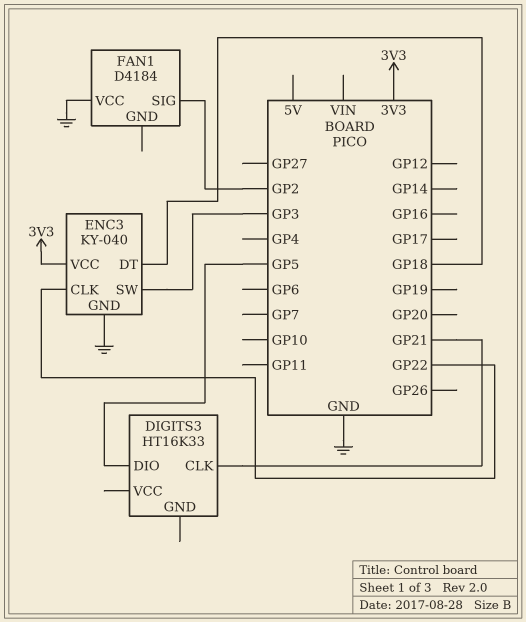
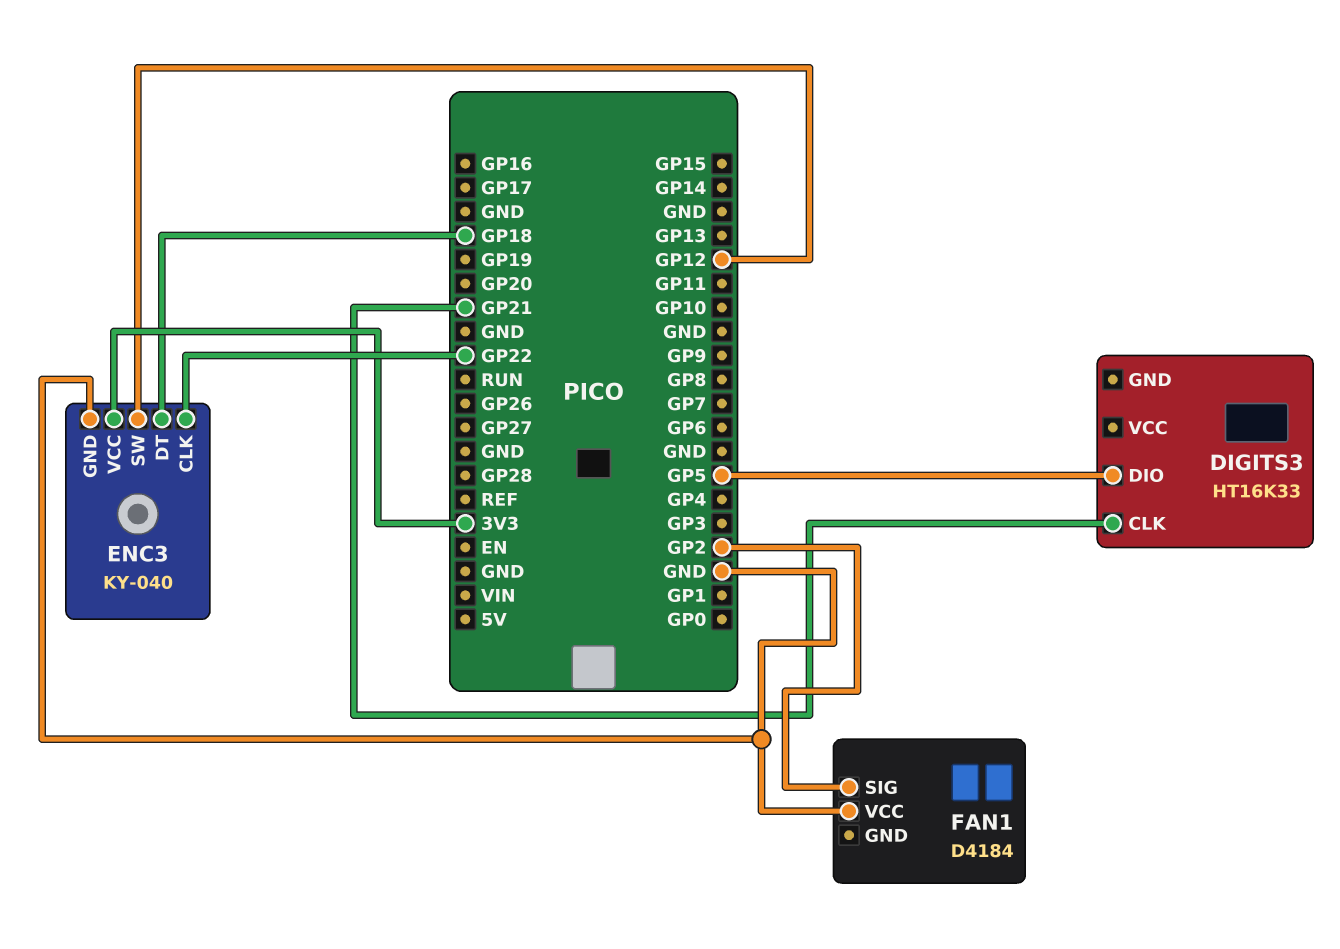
ENC3 pin SW: GP3 -> GP12

